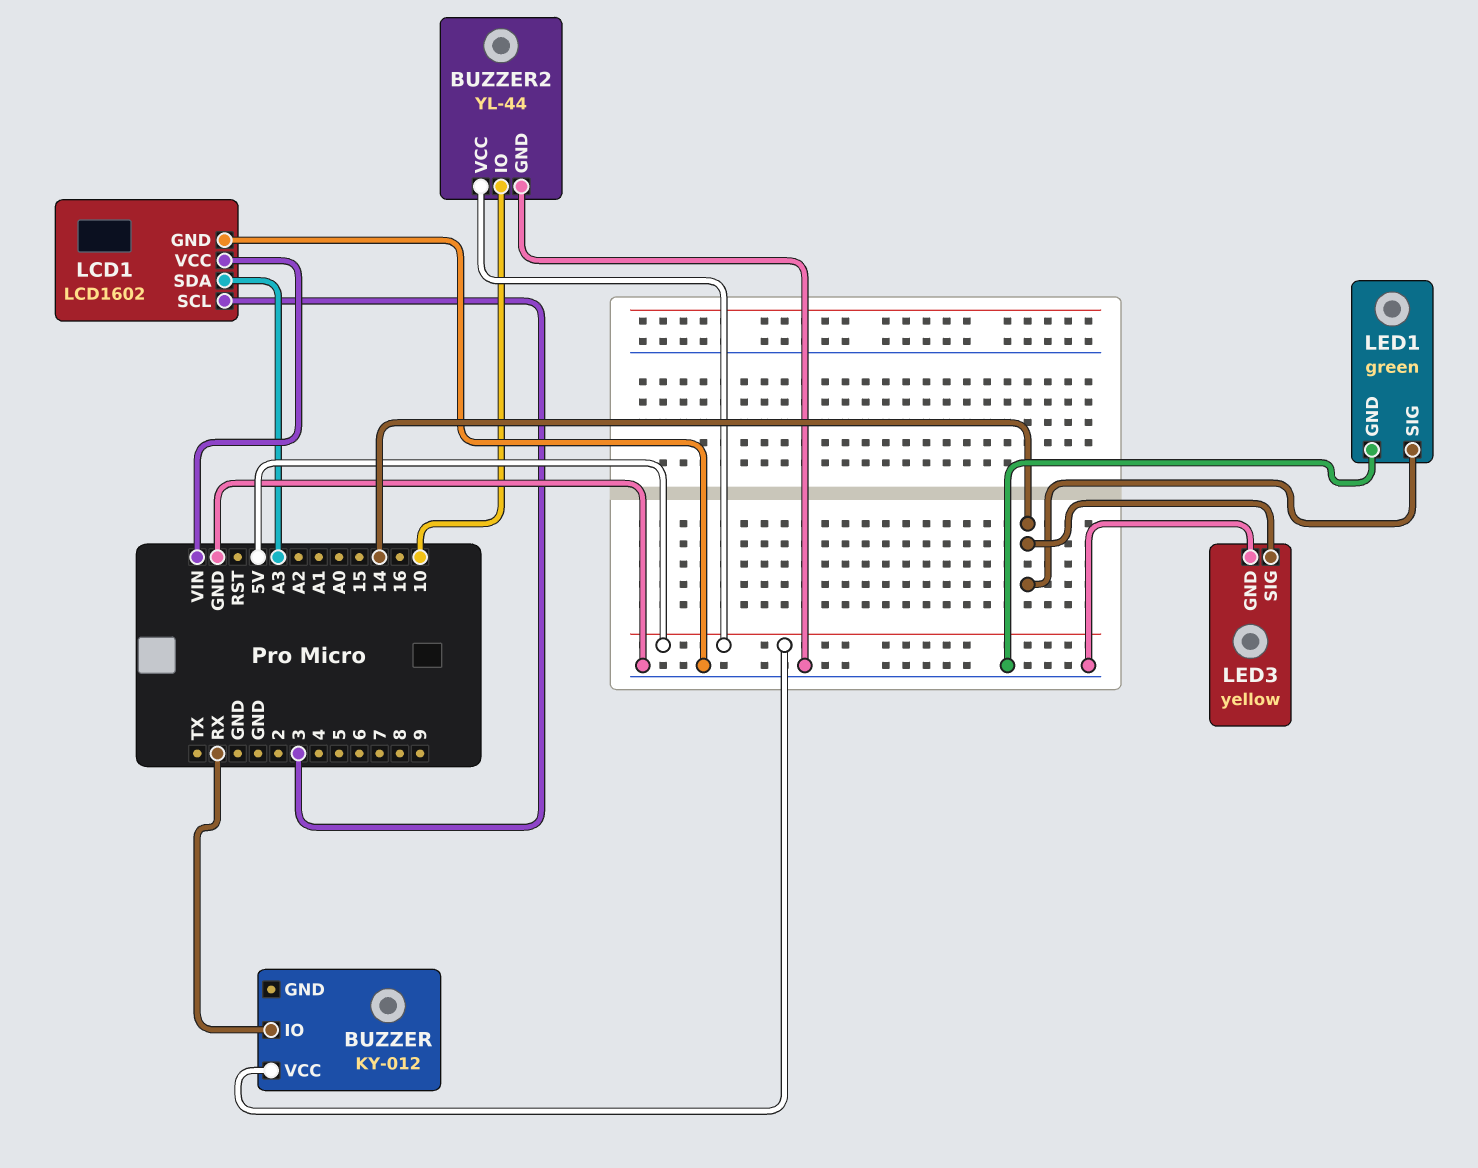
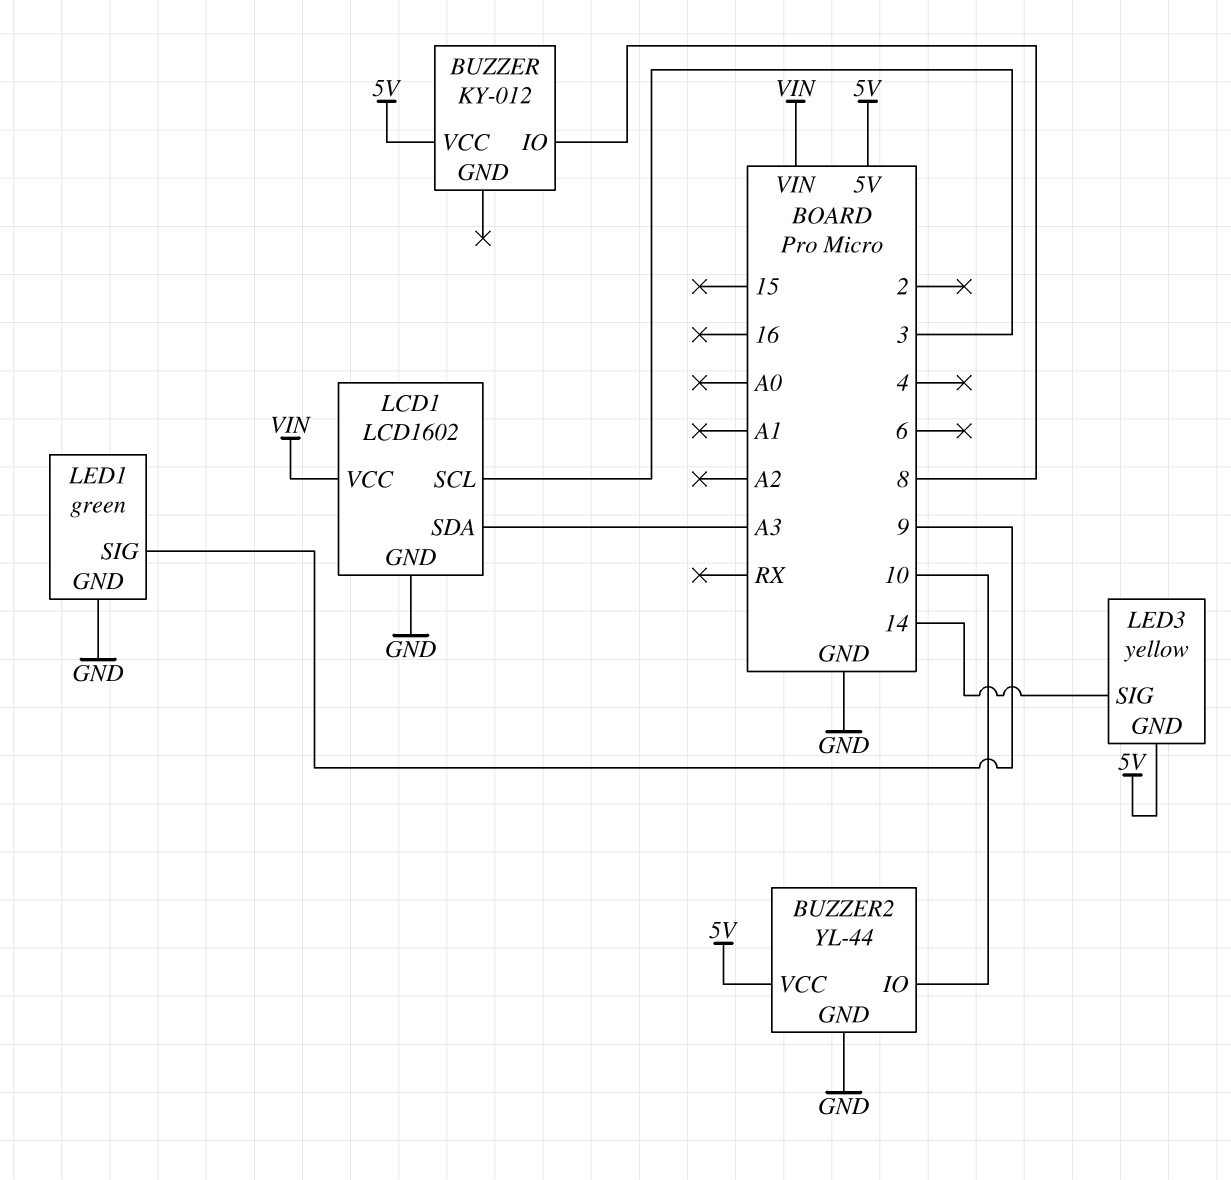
BUZZER pin IO: RX -> 8
LED1 pin SIG: 14 -> 9
LED3 pin GND: GND -> 5V

